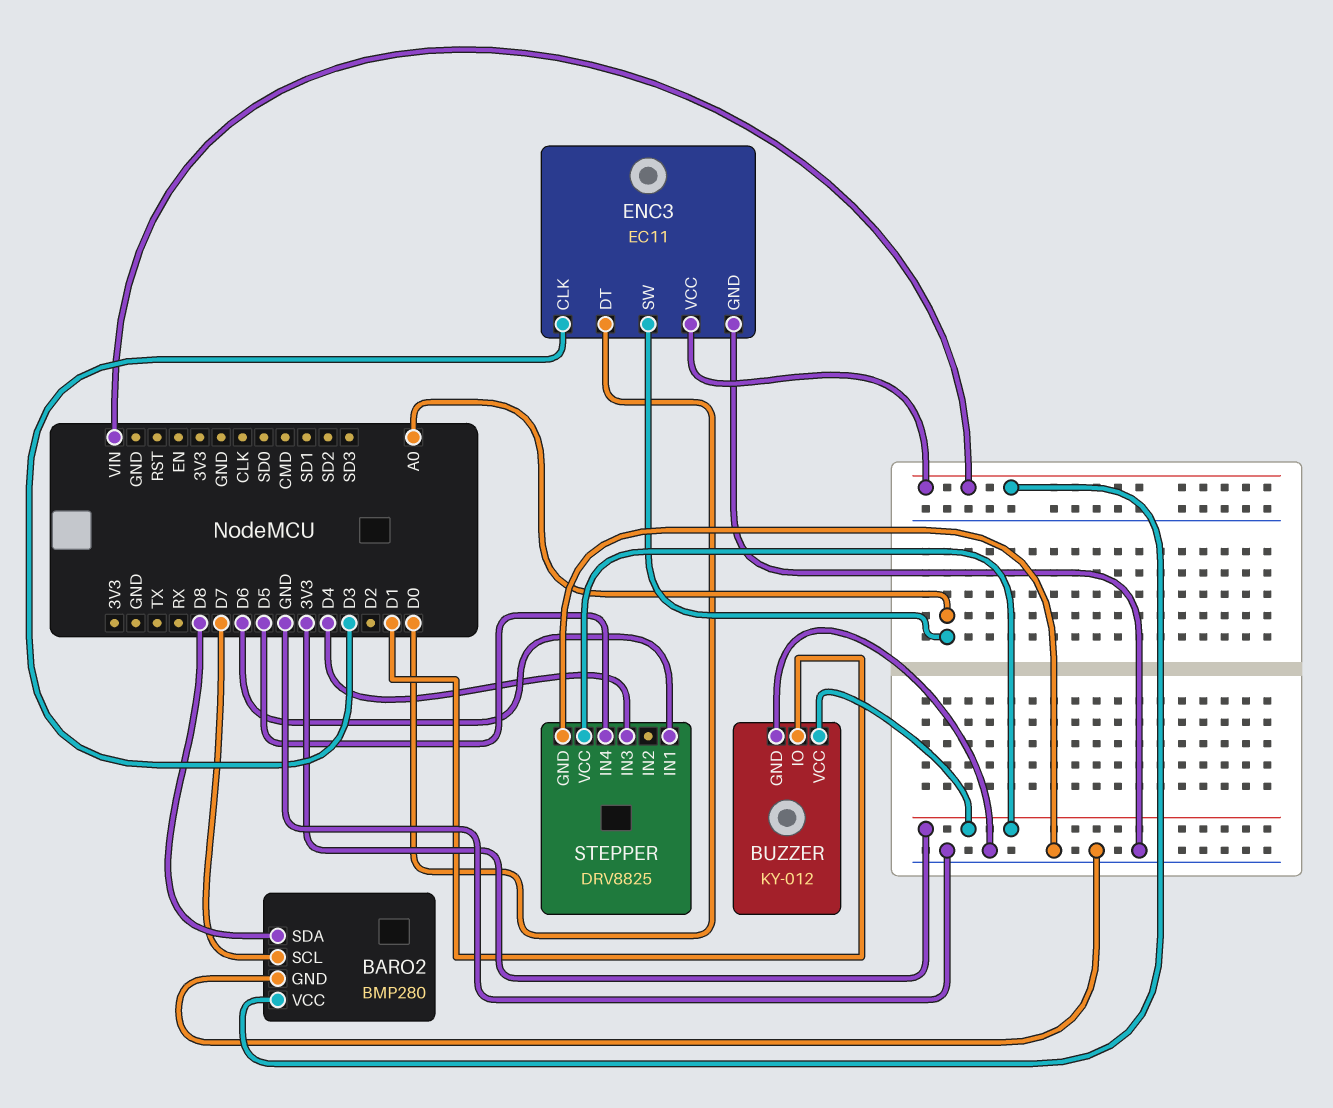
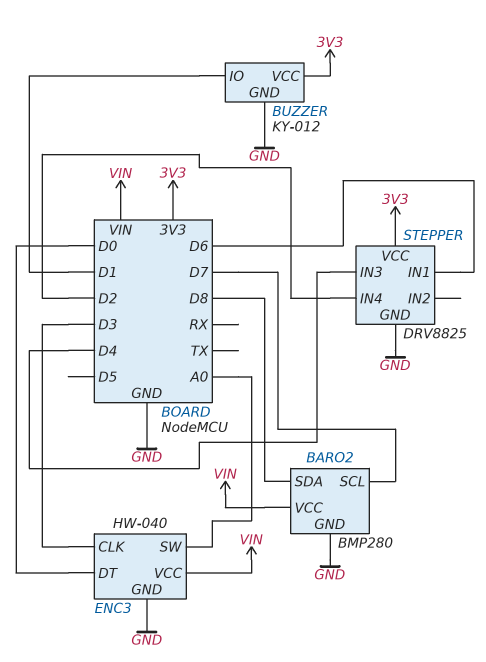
ENC3: EC11 -> HW-040
STEPPER pin IN4: D5 -> D2

